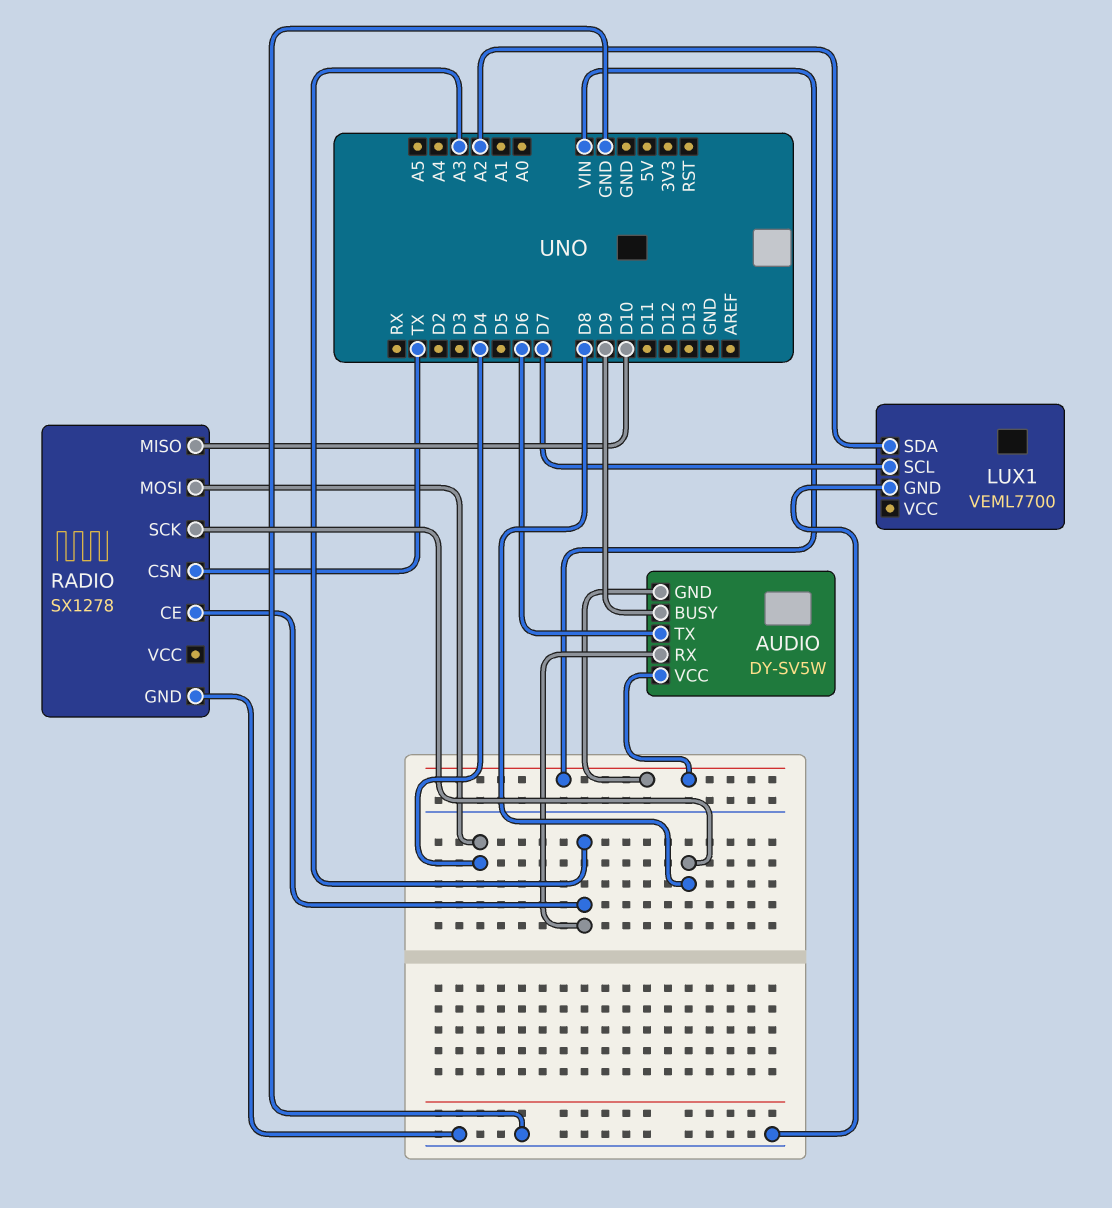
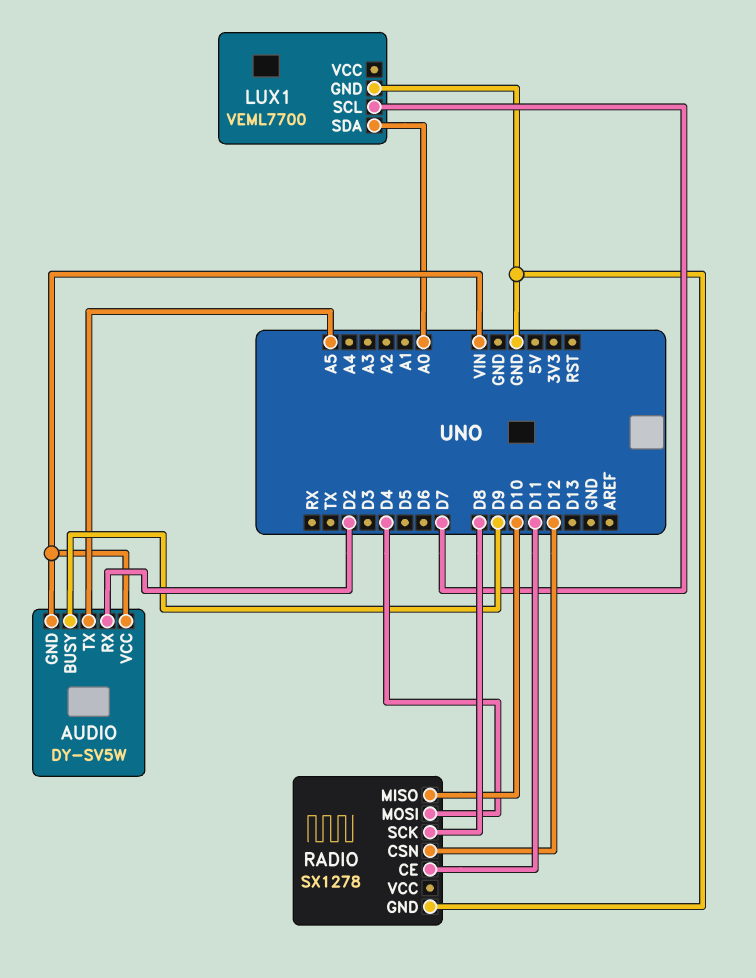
AUDIO pin RX: A3 -> D2
AUDIO pin TX: D6 -> A5
LUX1 pin SDA: A2 -> A0
RADIO pin CE: A3 -> D11
RADIO pin CSN: TX -> D12

